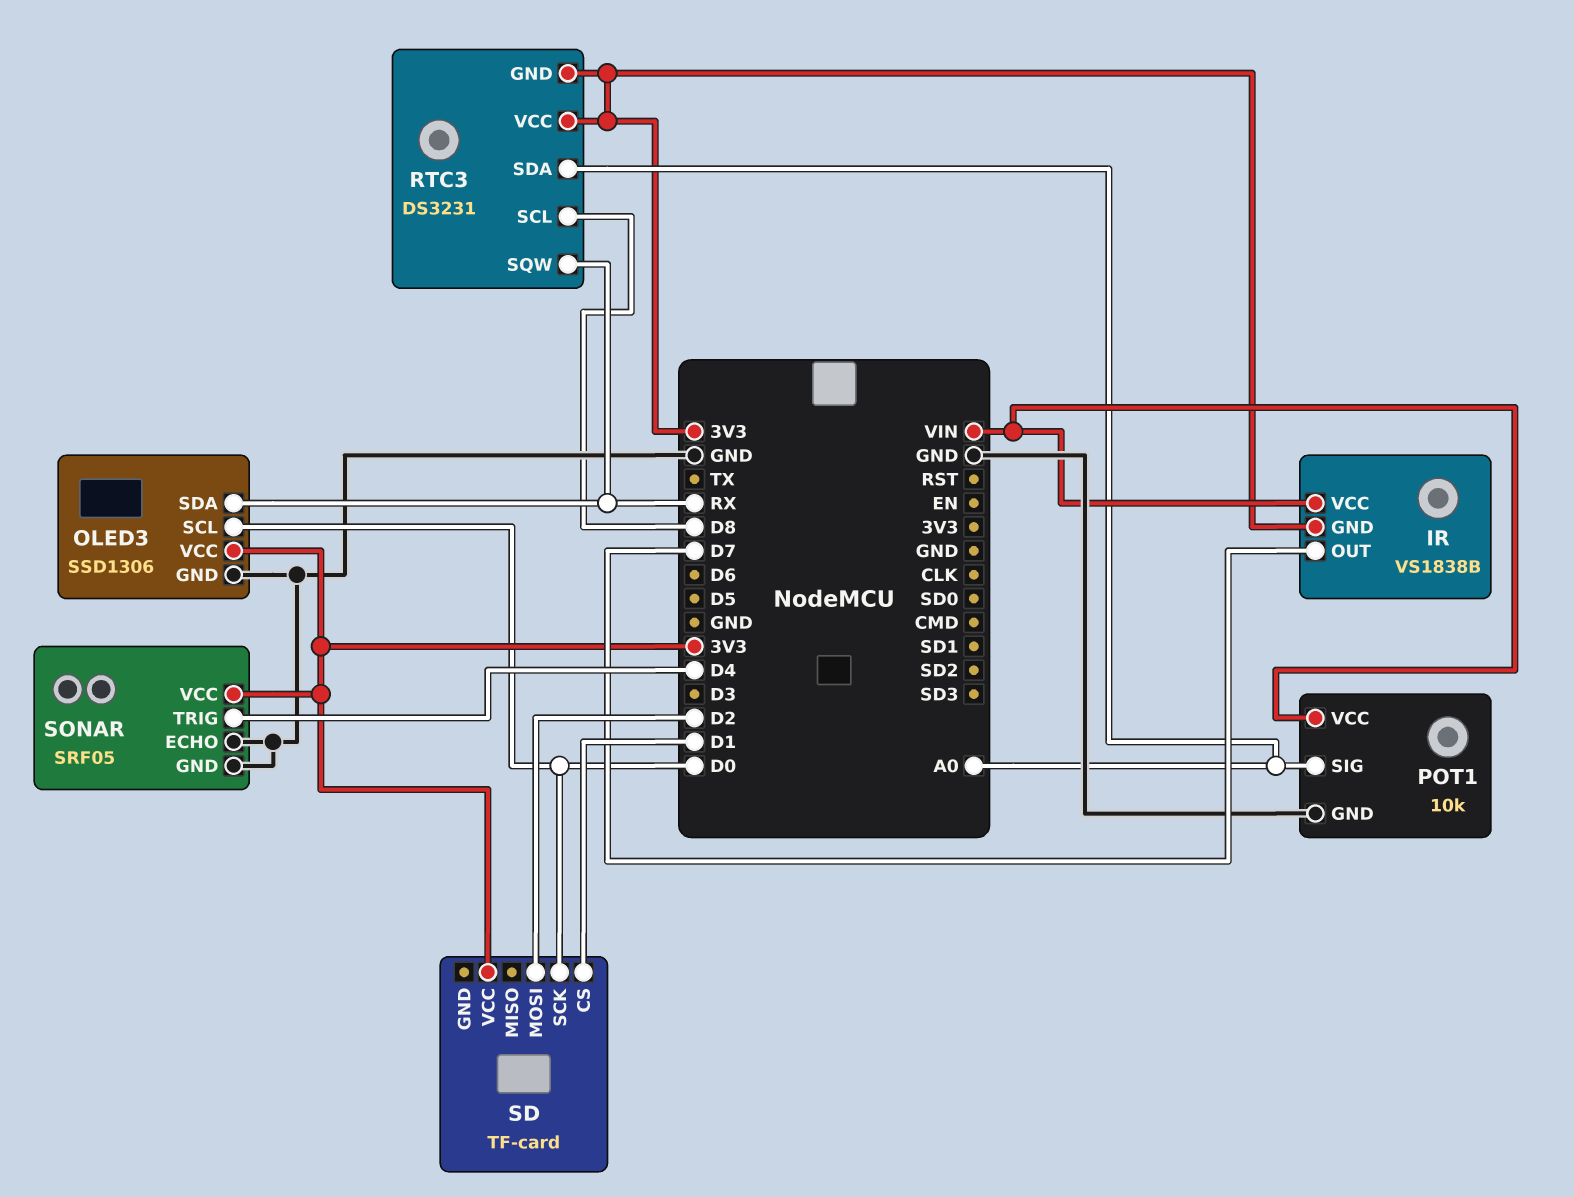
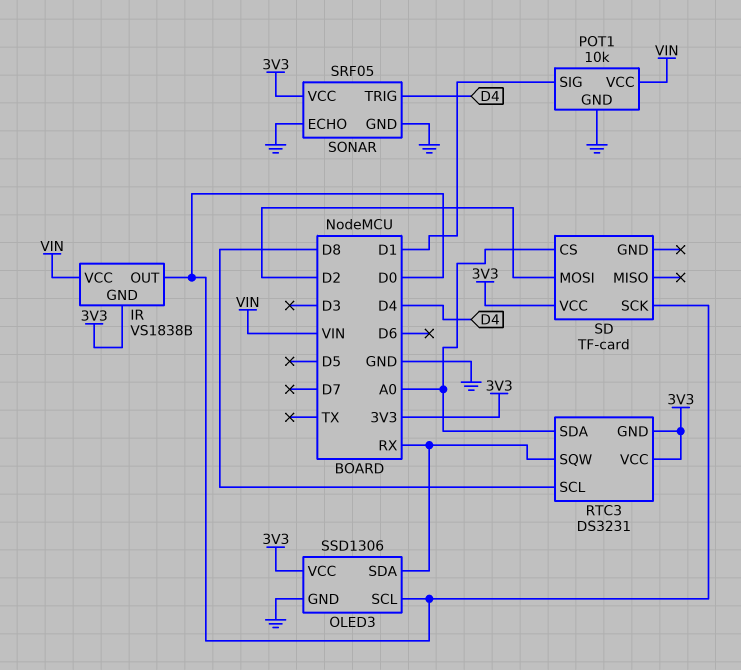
IR pin OUT: D7 -> D0
POT1 pin SIG: A0 -> D1
SD pin CS: D1 -> A0

